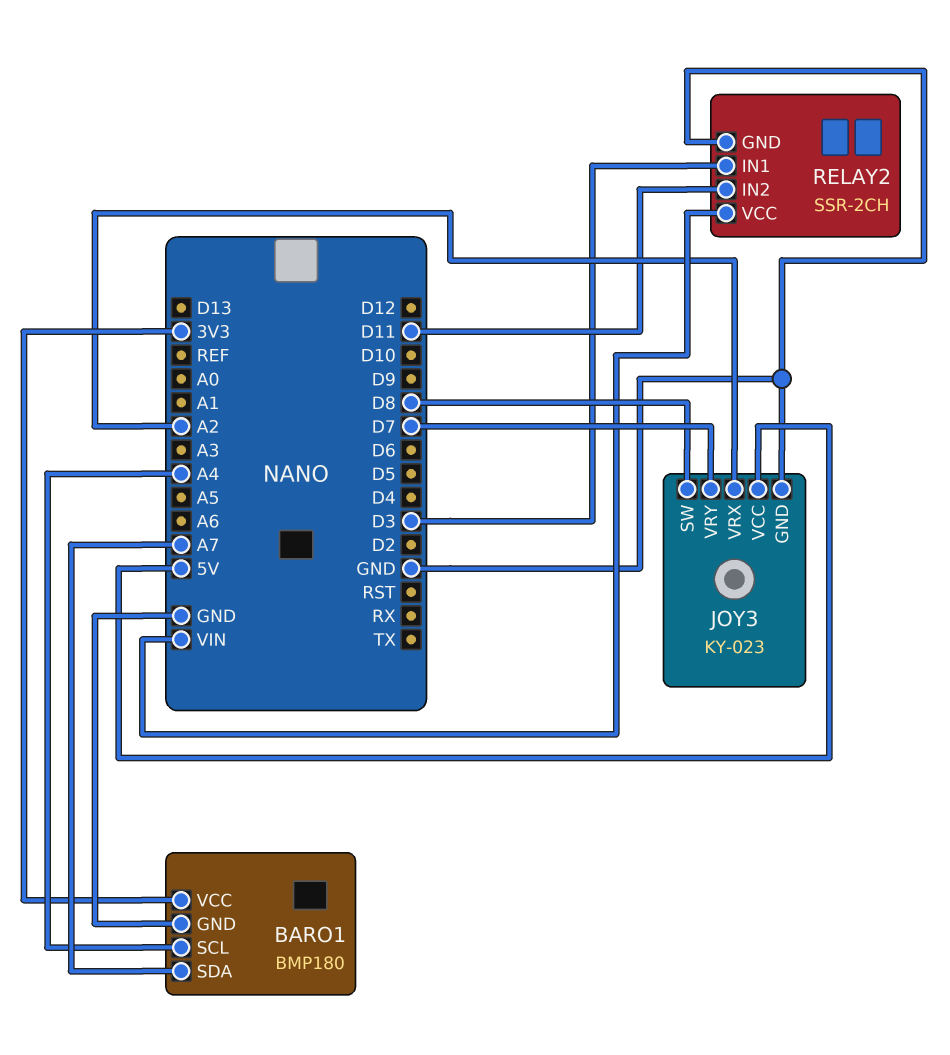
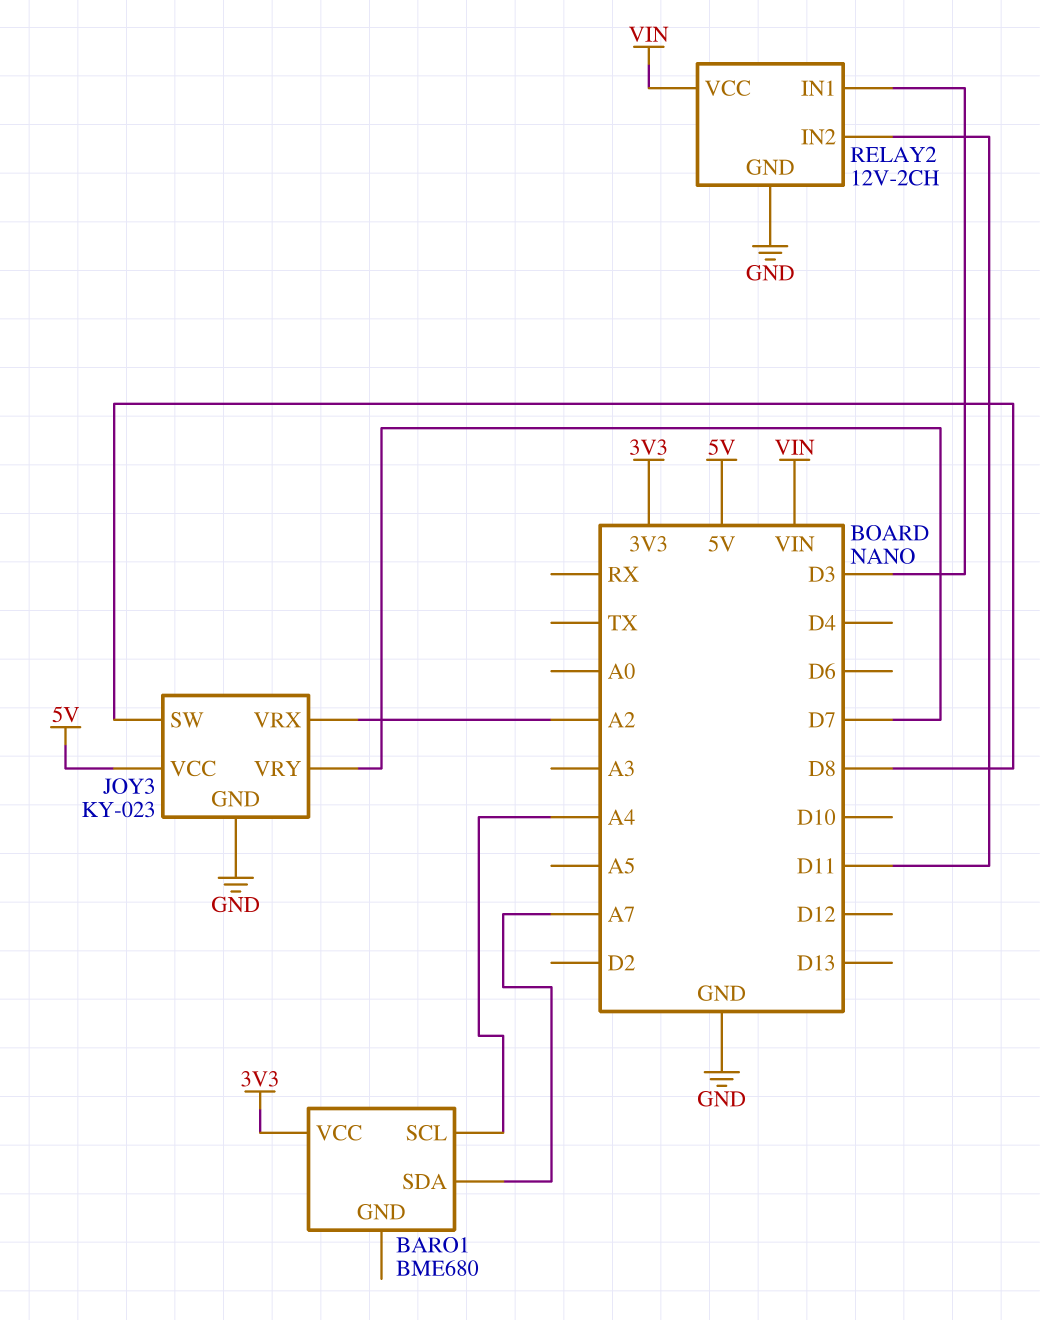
BARO1: BMP180 -> BME680
BARO1 pin GND: GND -> none
RELAY2: SSR-2CH -> 12V-2CH

